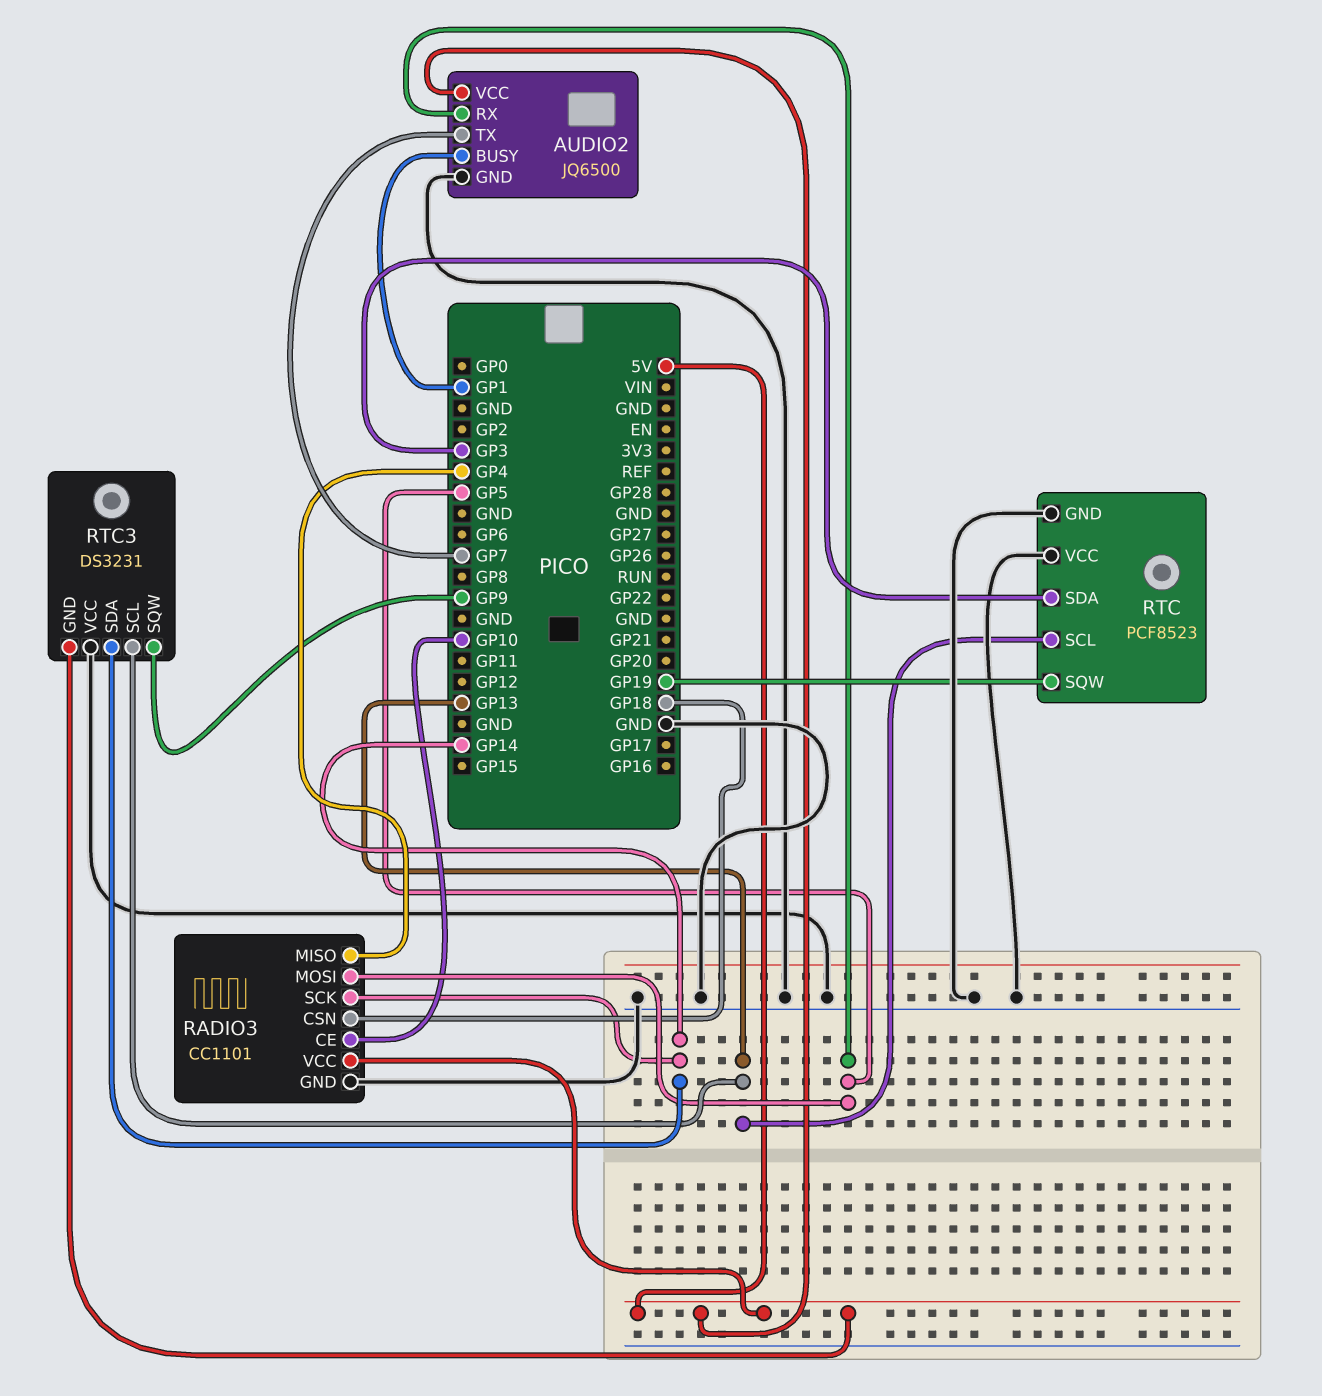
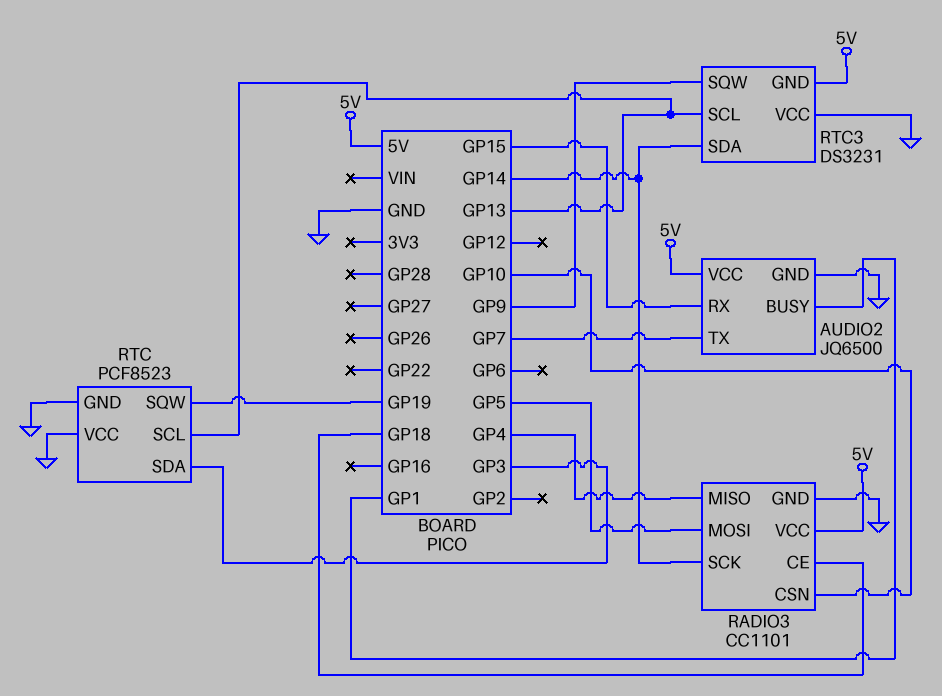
AUDIO2 pin RX: GP5 -> GP15
RADIO3 pin CE: GP10 -> GP18
RADIO3 pin CSN: GP18 -> GP10

